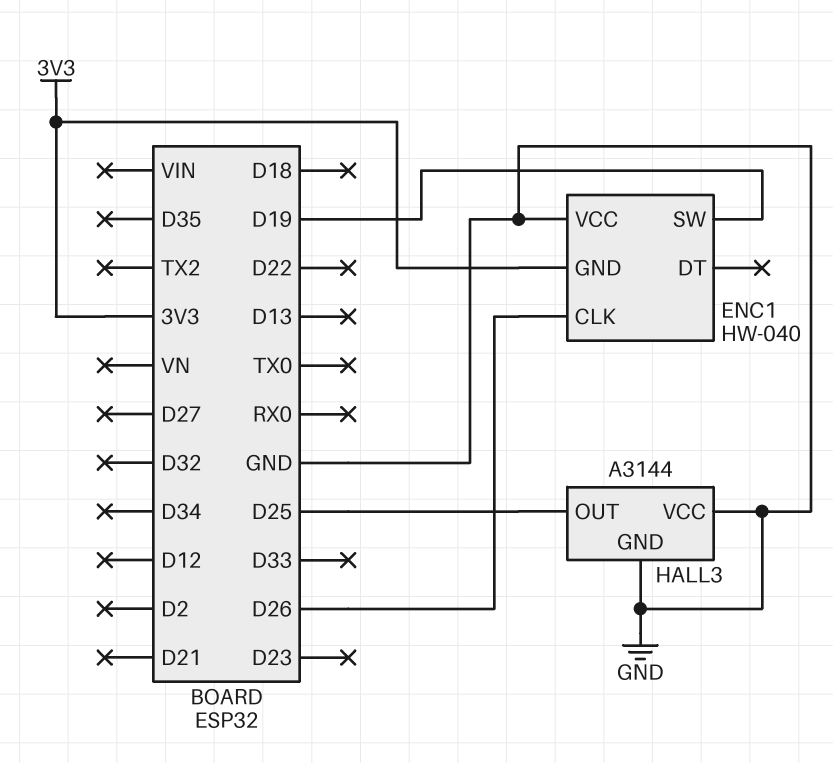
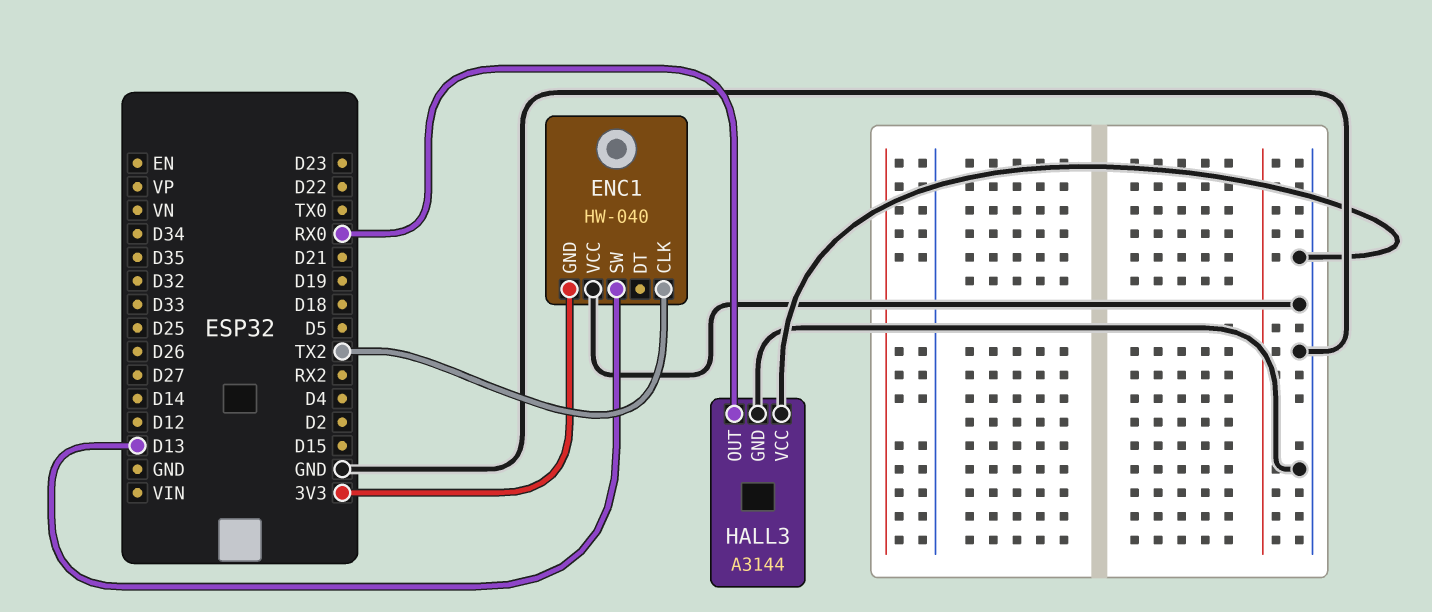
ENC1 pin CLK: D26 -> TX2
ENC1 pin SW: D19 -> D13
HALL3 pin OUT: D25 -> RX0

